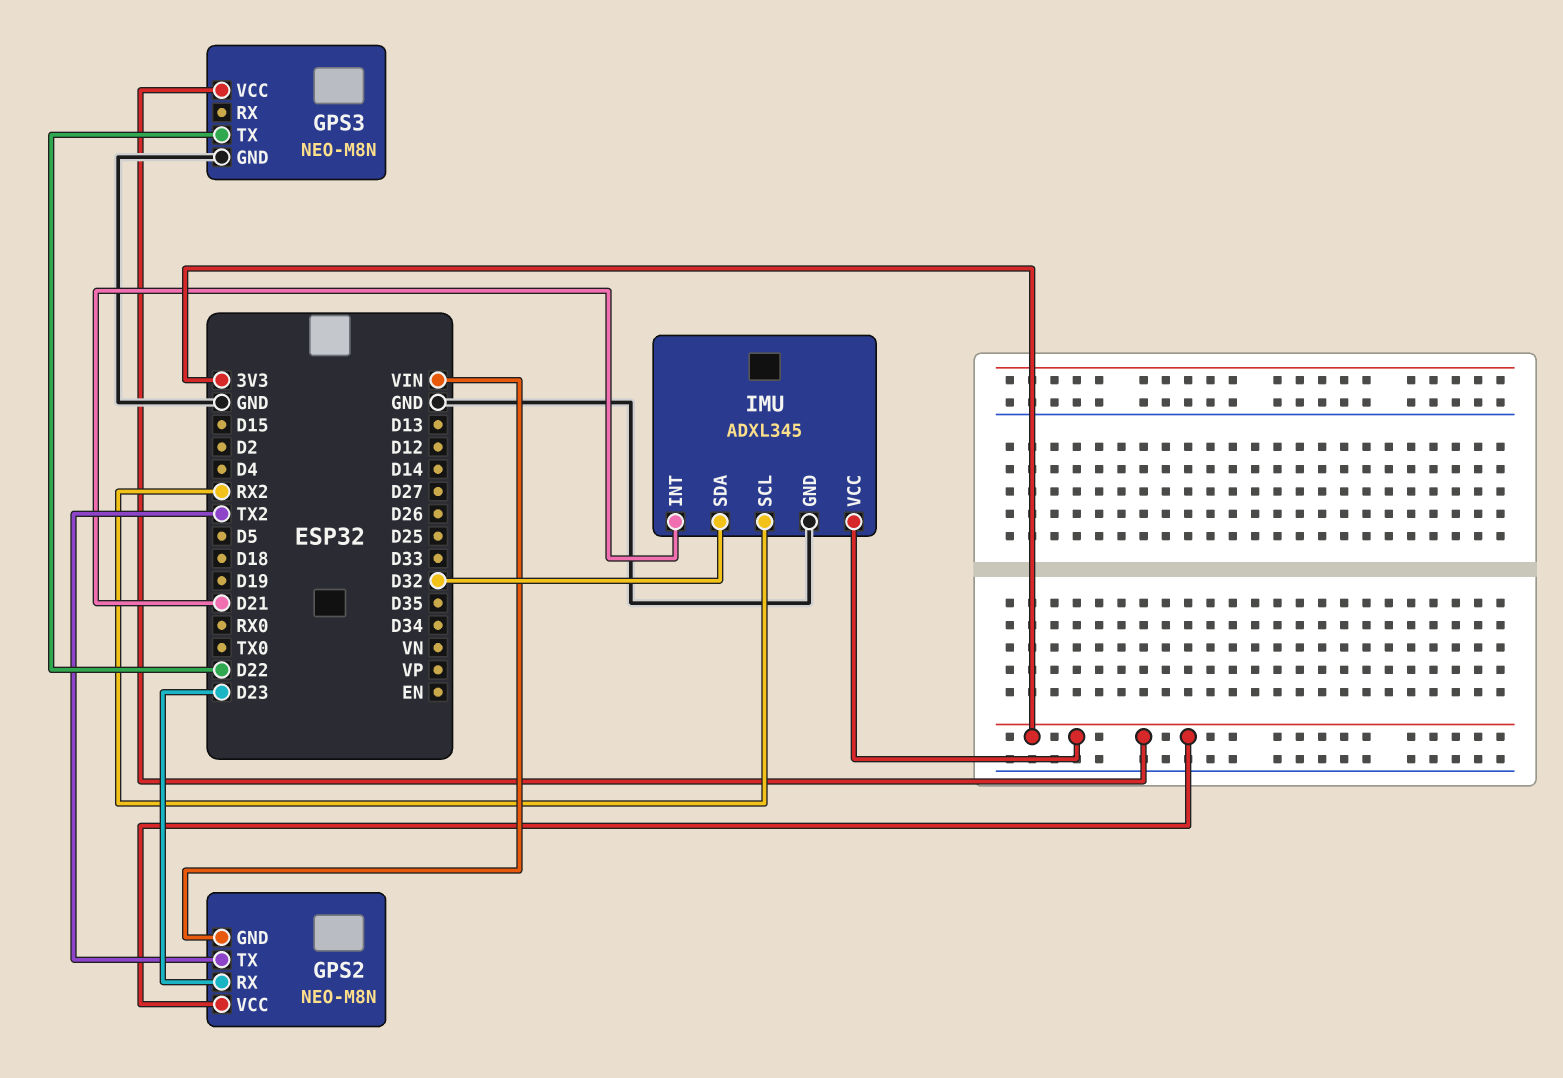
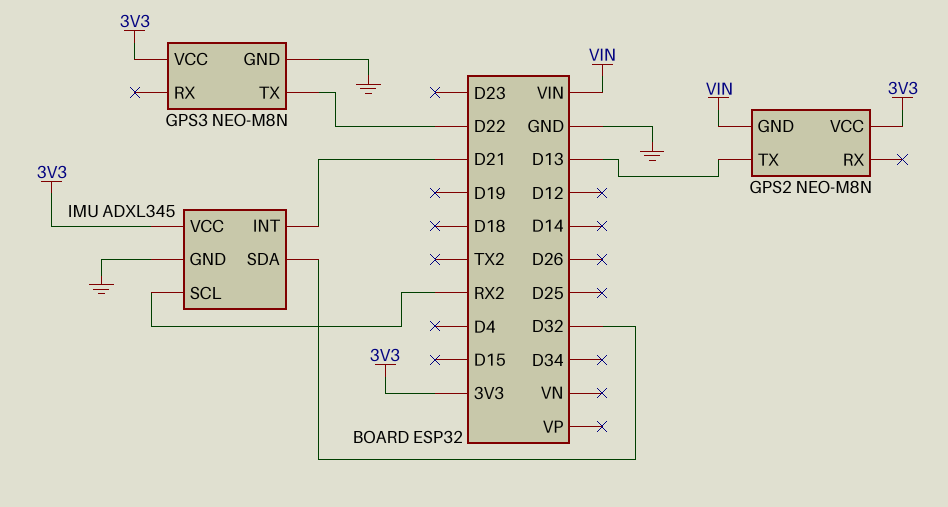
GPS2 pin RX: D23 -> none
GPS2 pin TX: TX2 -> D13

